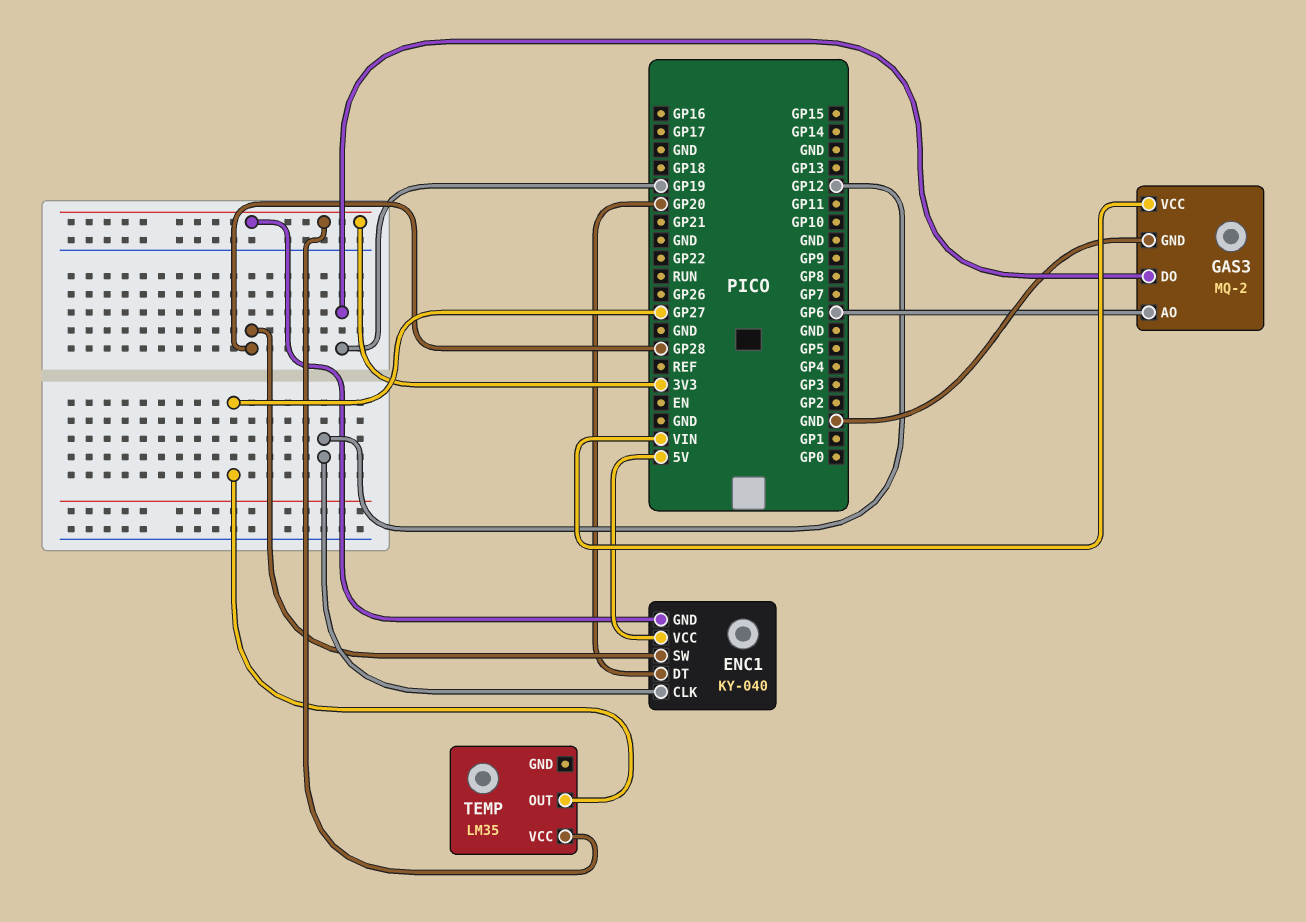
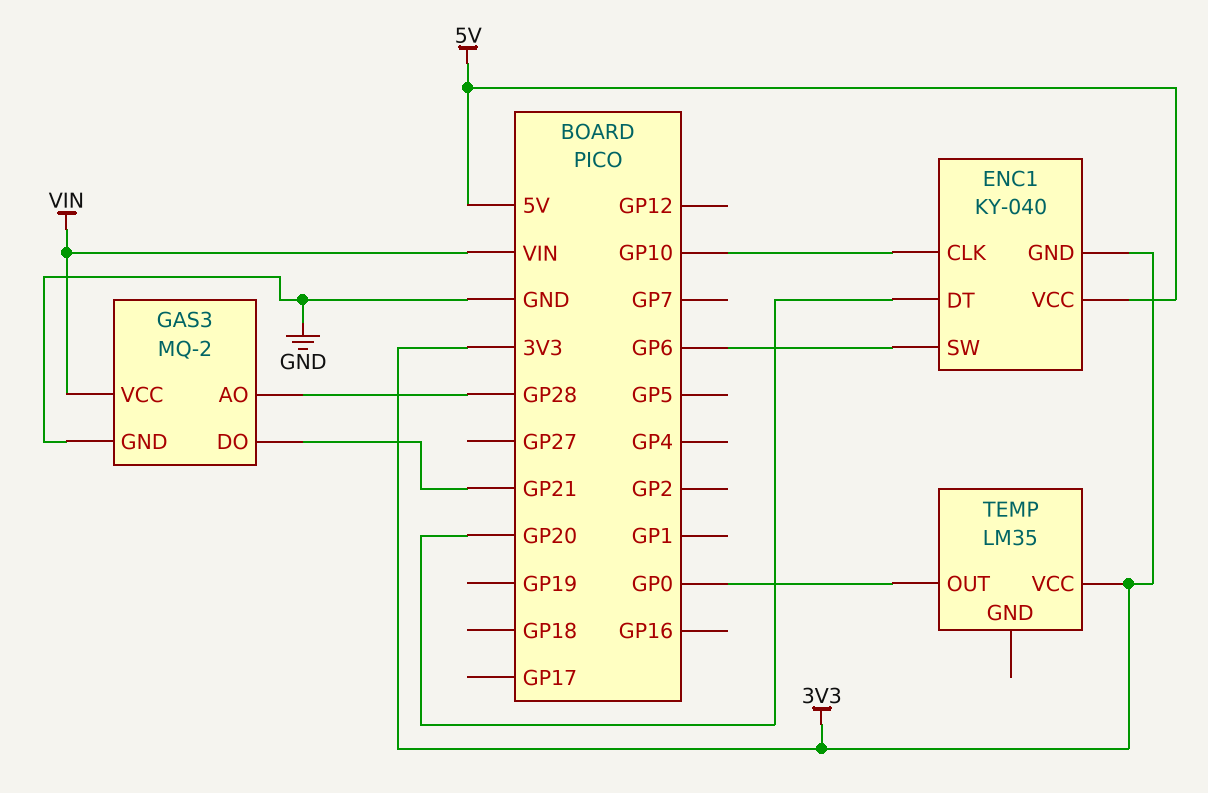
ENC1 pin CLK: GP12 -> GP10
ENC1 pin SW: GP28 -> GP6
GAS3 pin AO: GP6 -> GP28
GAS3 pin DO: GP19 -> GP21
TEMP pin OUT: GP27 -> GP0

